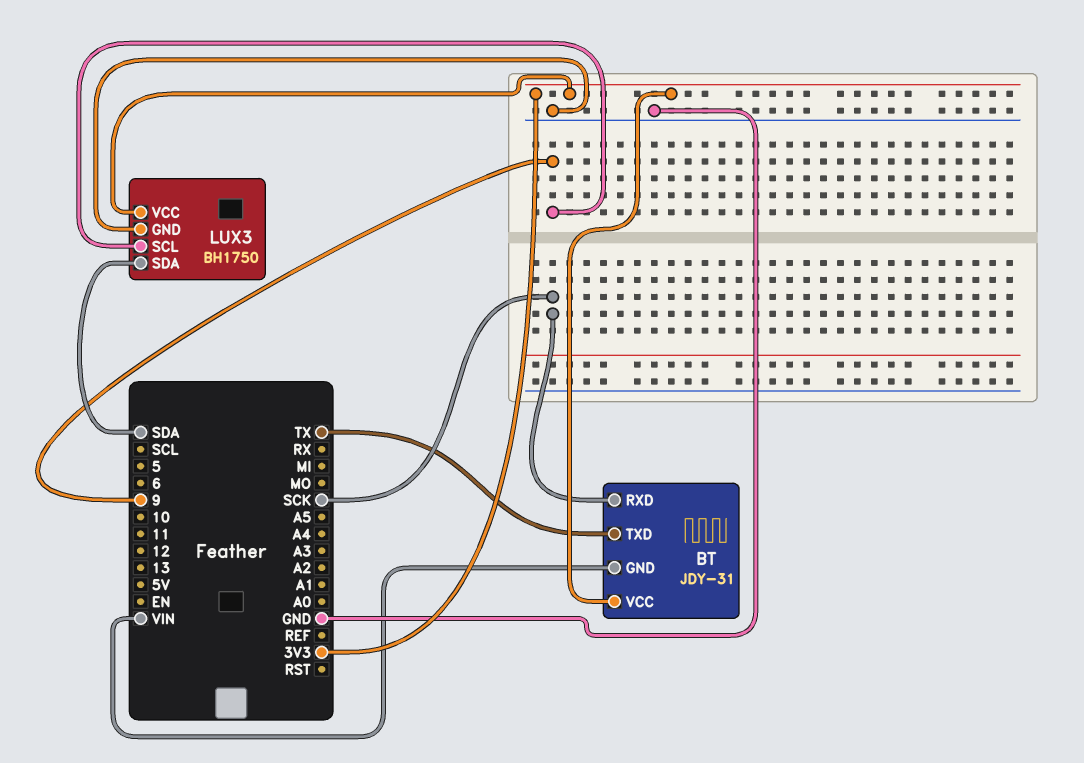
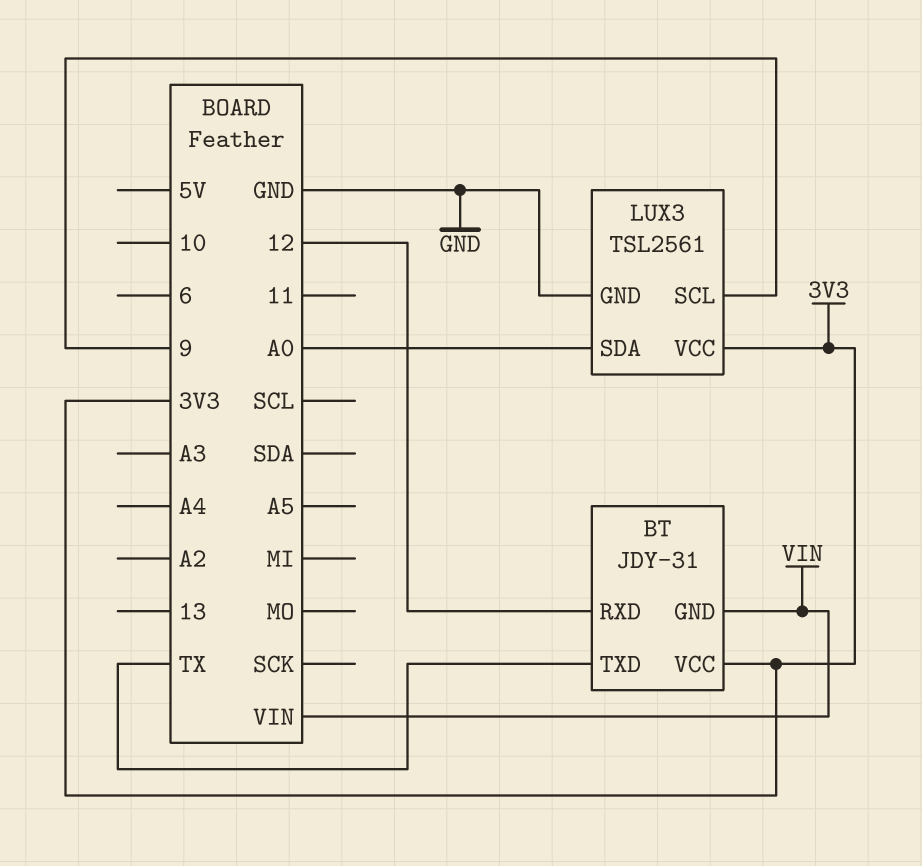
BT pin RXD: SCK -> 12
LUX3: BH1750 -> TSL2561
LUX3 pin SDA: SDA -> A0

